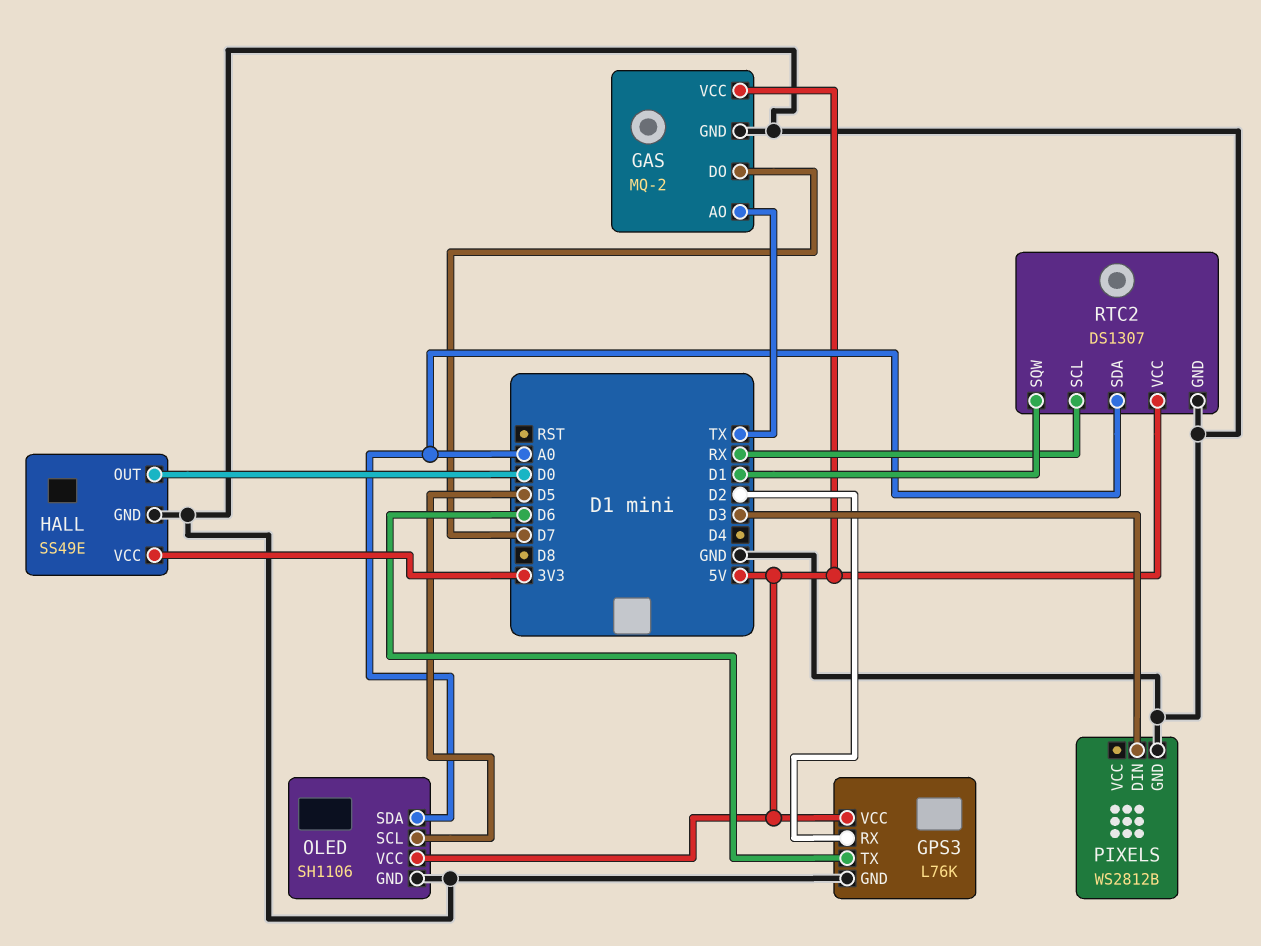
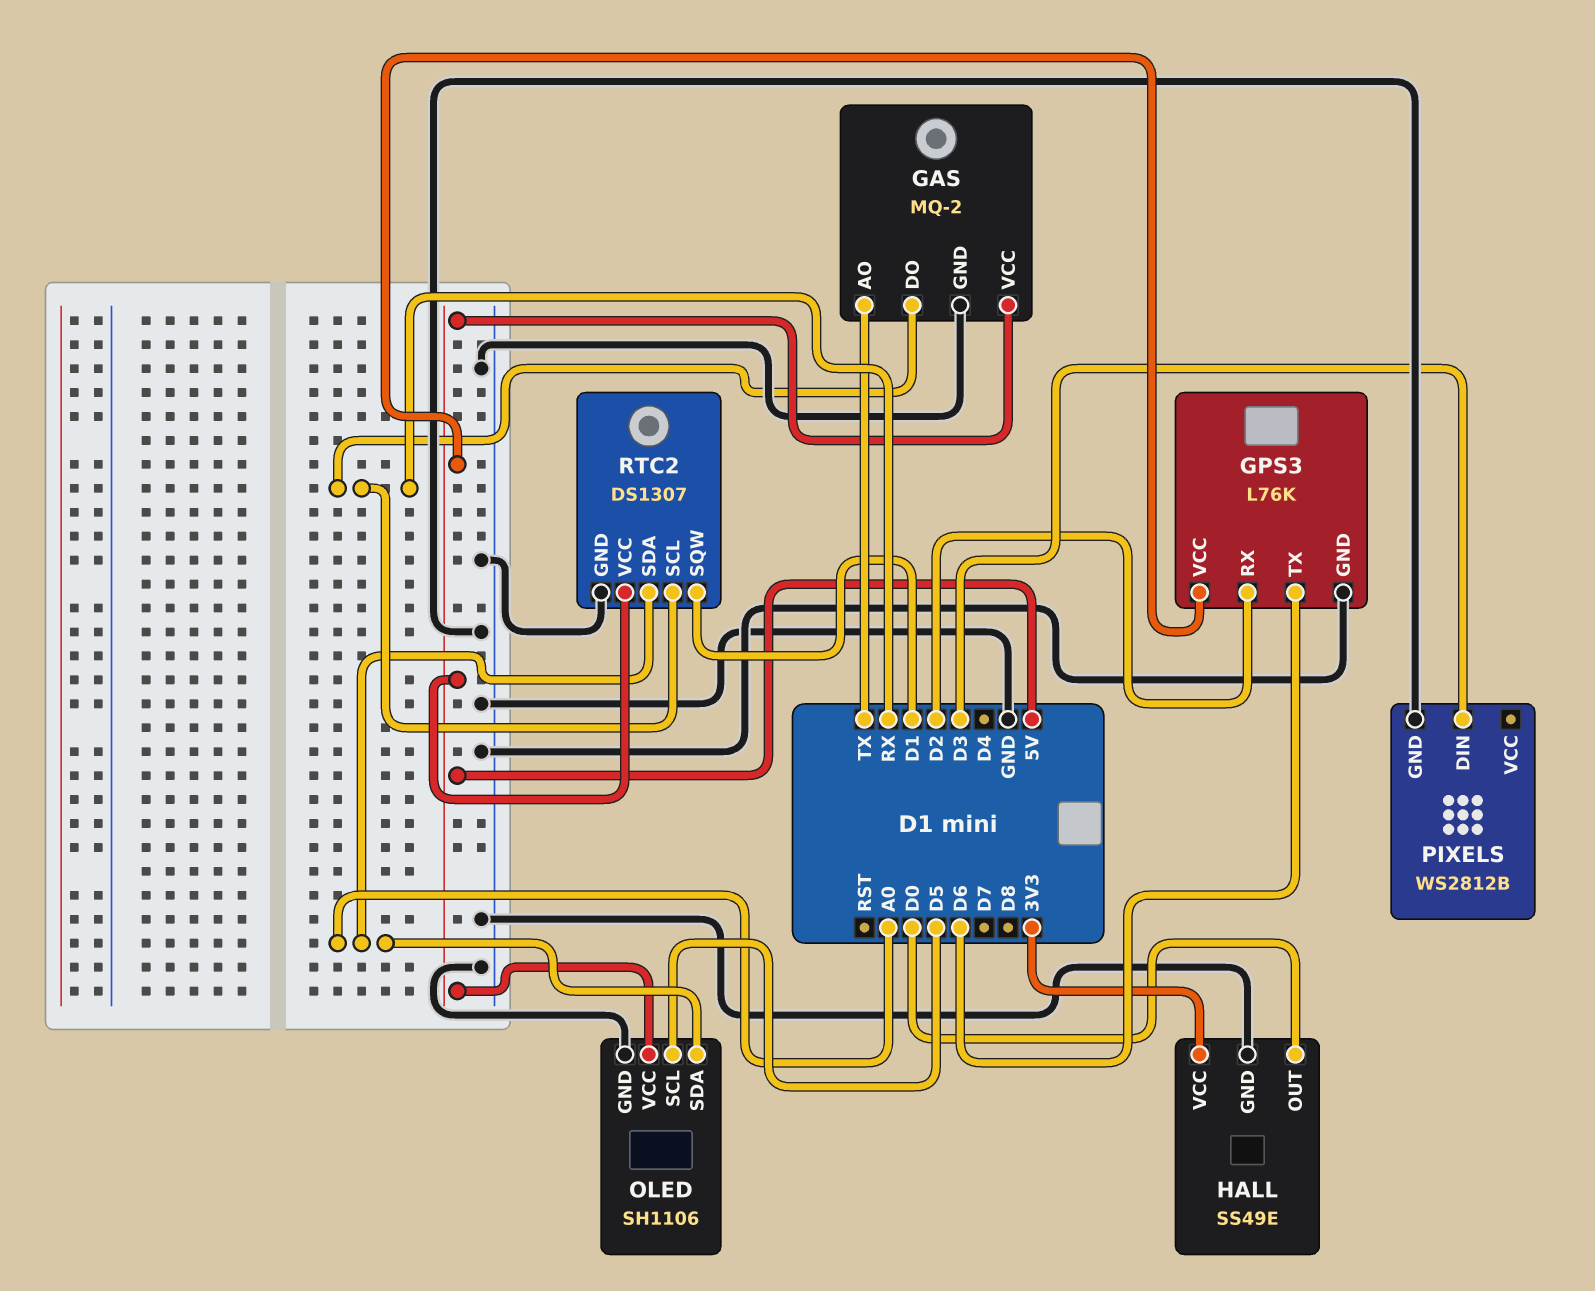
GAS pin DO: D7 -> RX

